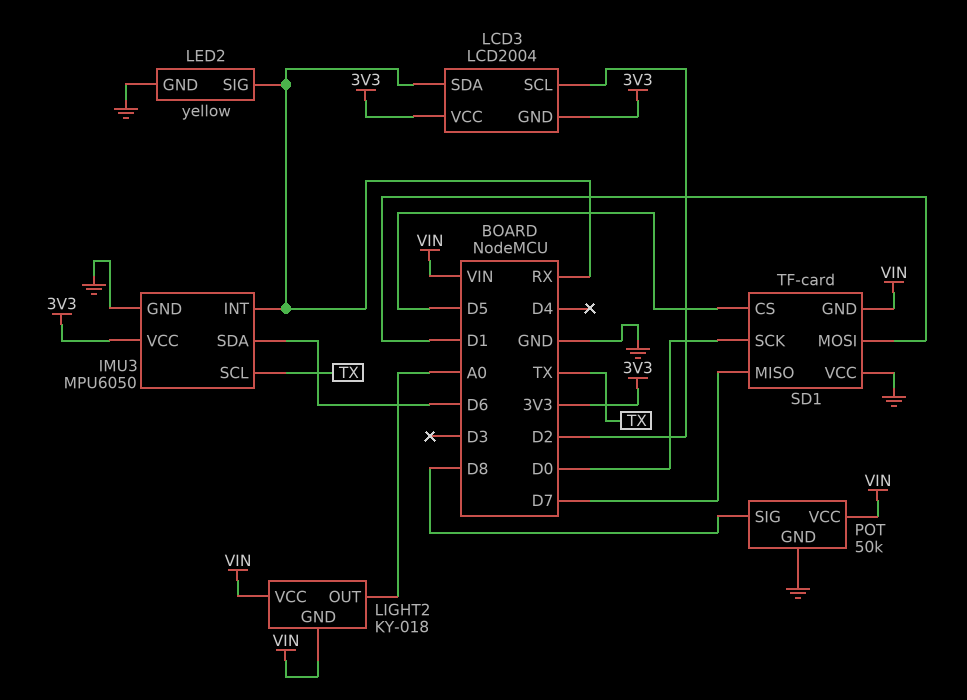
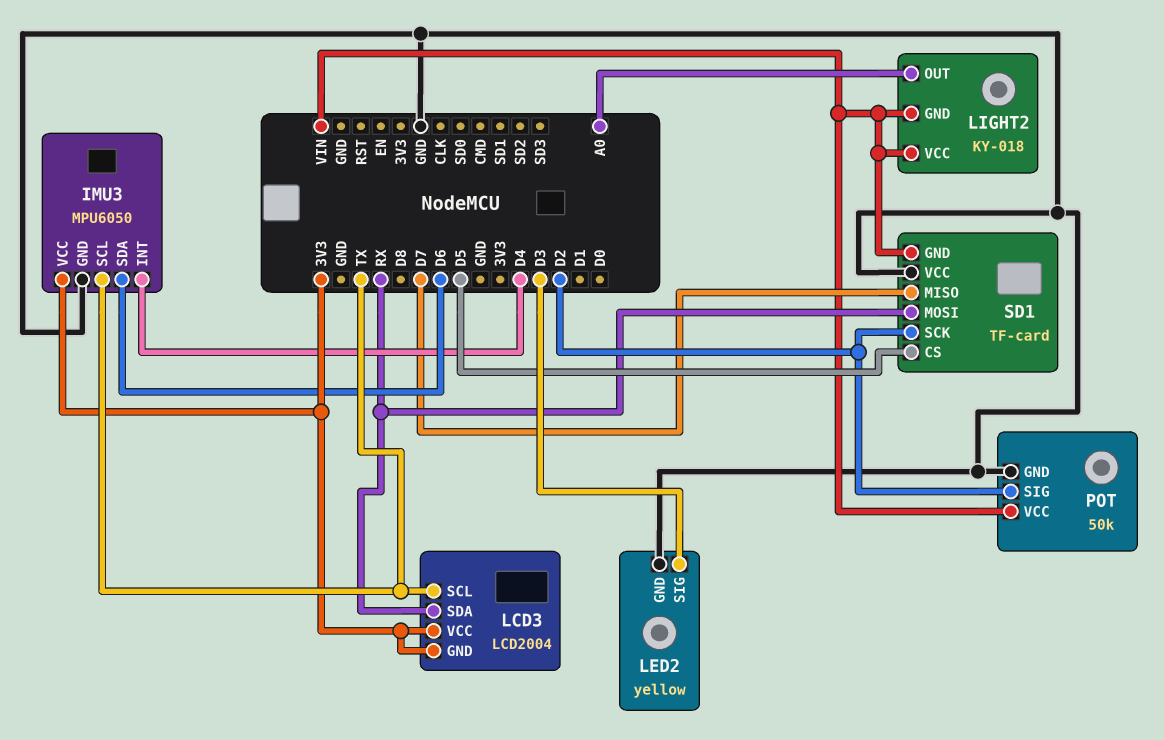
IMU3 pin INT: RX -> D4
LCD3 pin SCL: D2 -> TX
LED2 pin SIG: RX -> D3
POT pin SIG: D8 -> D2
SD1 pin MOSI: D1 -> RX
SD1 pin SCK: D0 -> D2

